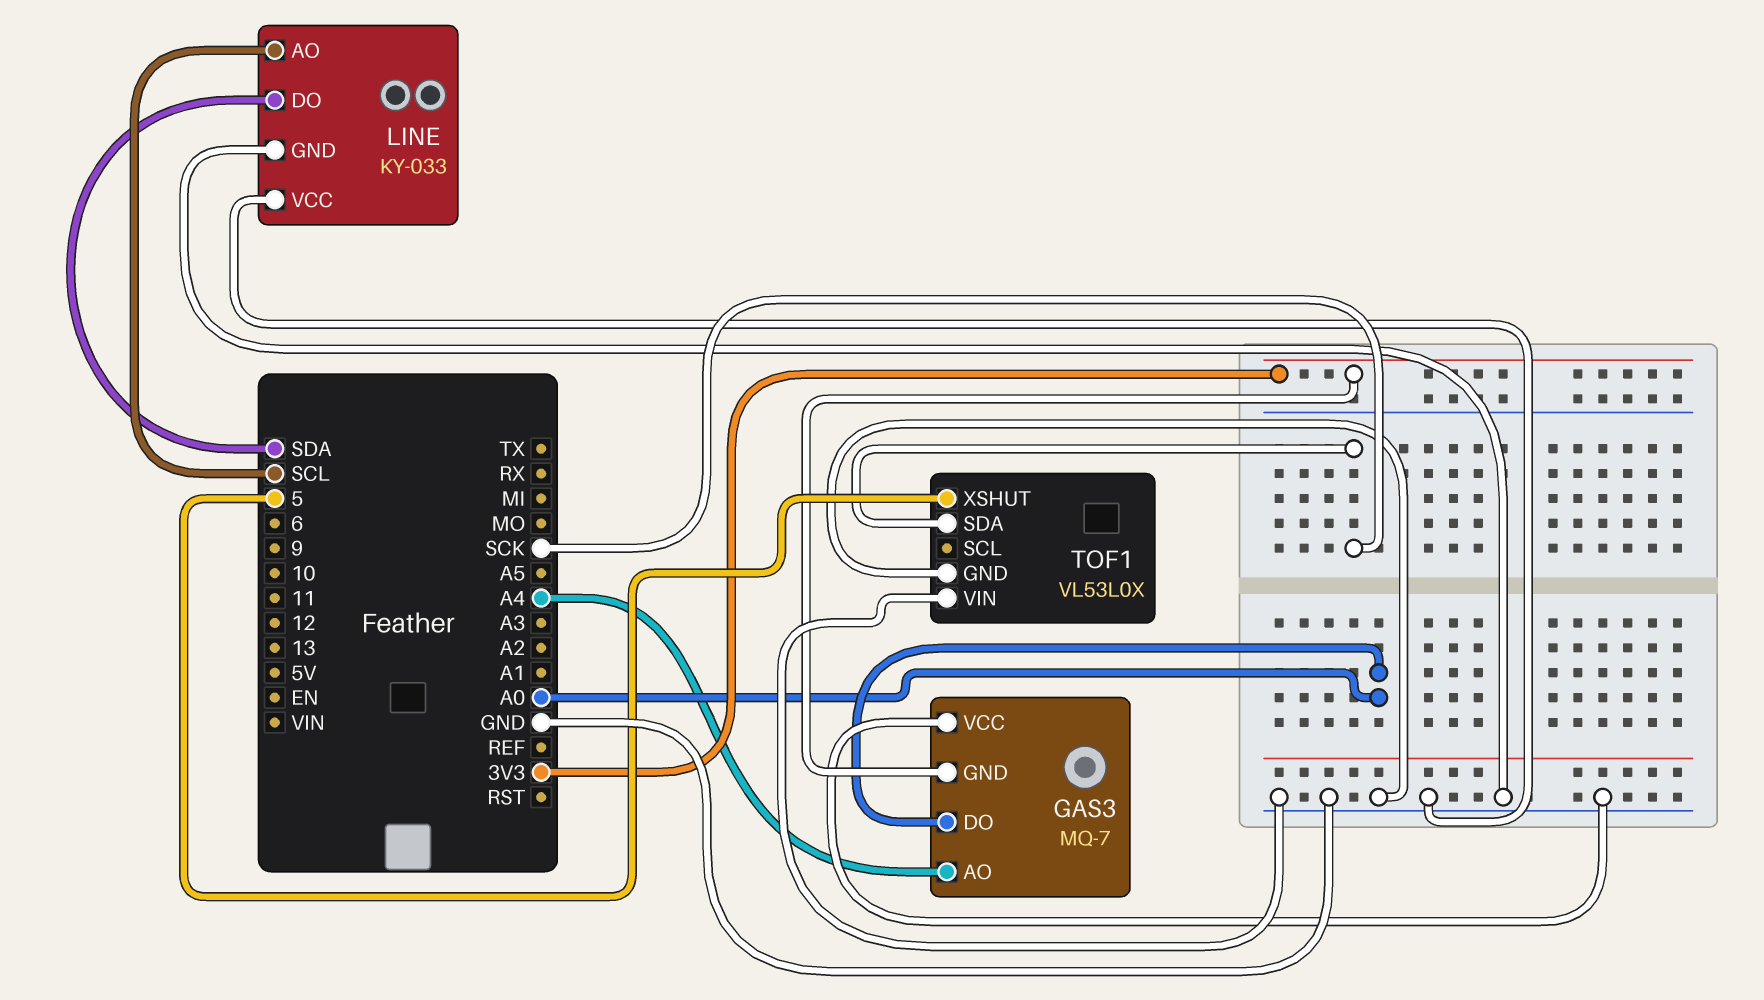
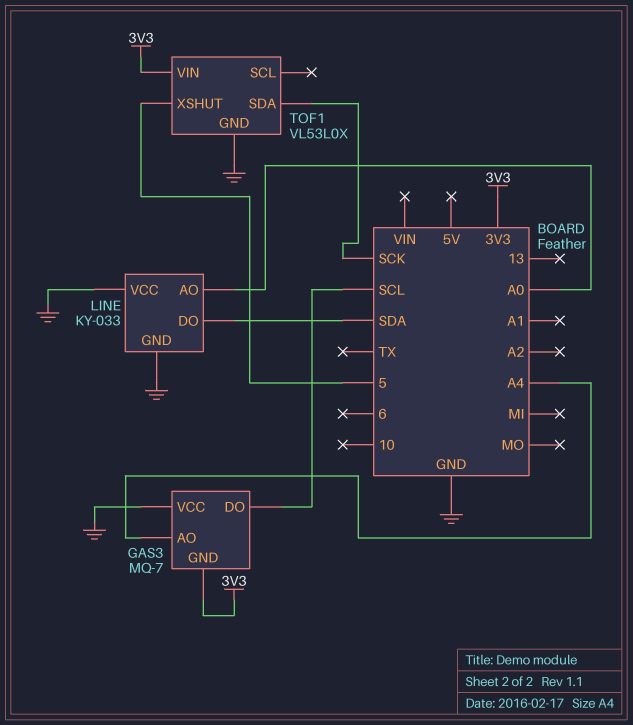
GAS3 pin DO: A0 -> SCL
LINE pin AO: SCL -> A0
TOF1 pin VIN: GND -> 3V3

